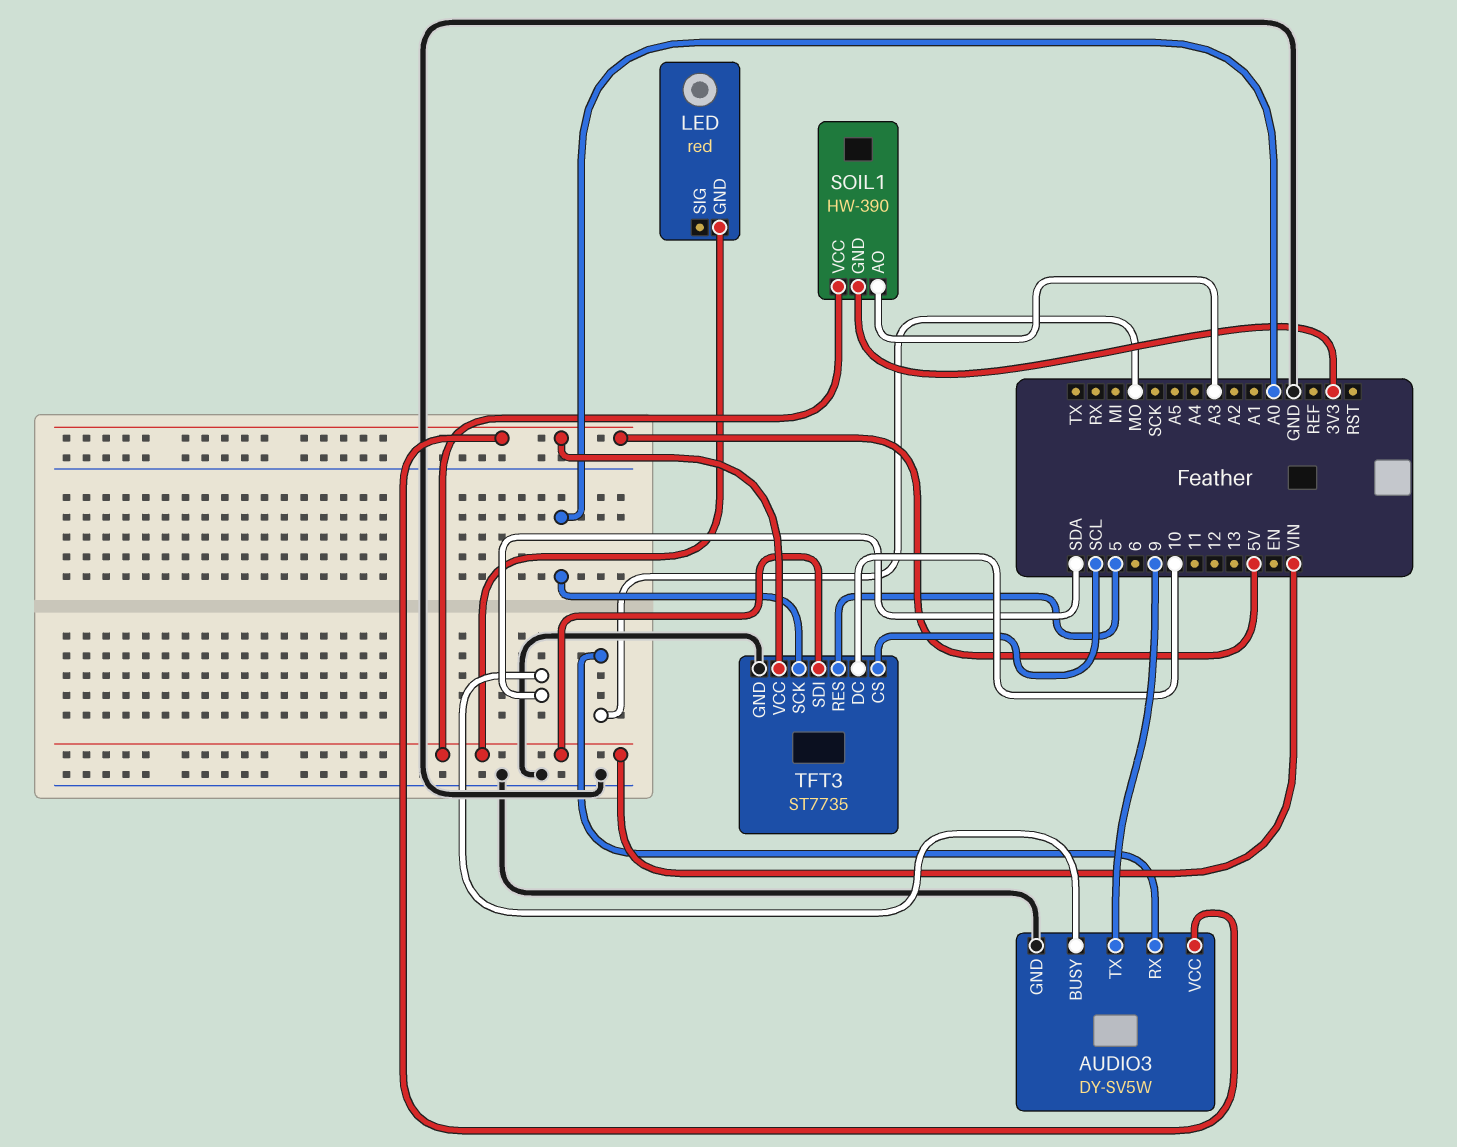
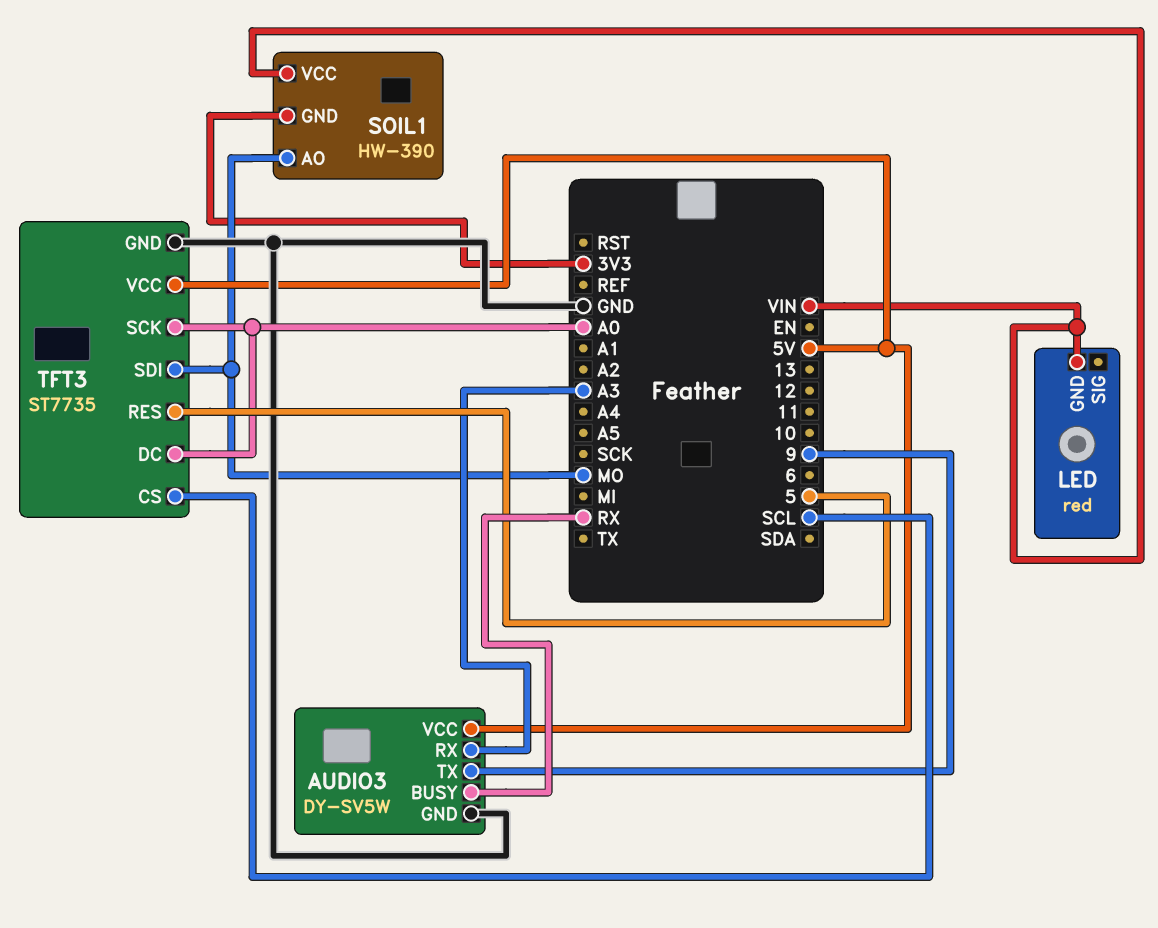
AUDIO3 pin BUSY: SDA -> RX
AUDIO3 pin RX: MO -> A3
SOIL1 pin AO: A3 -> MO
TFT3 pin DC: 10 -> A0
TFT3 pin SDI: VIN -> MO

